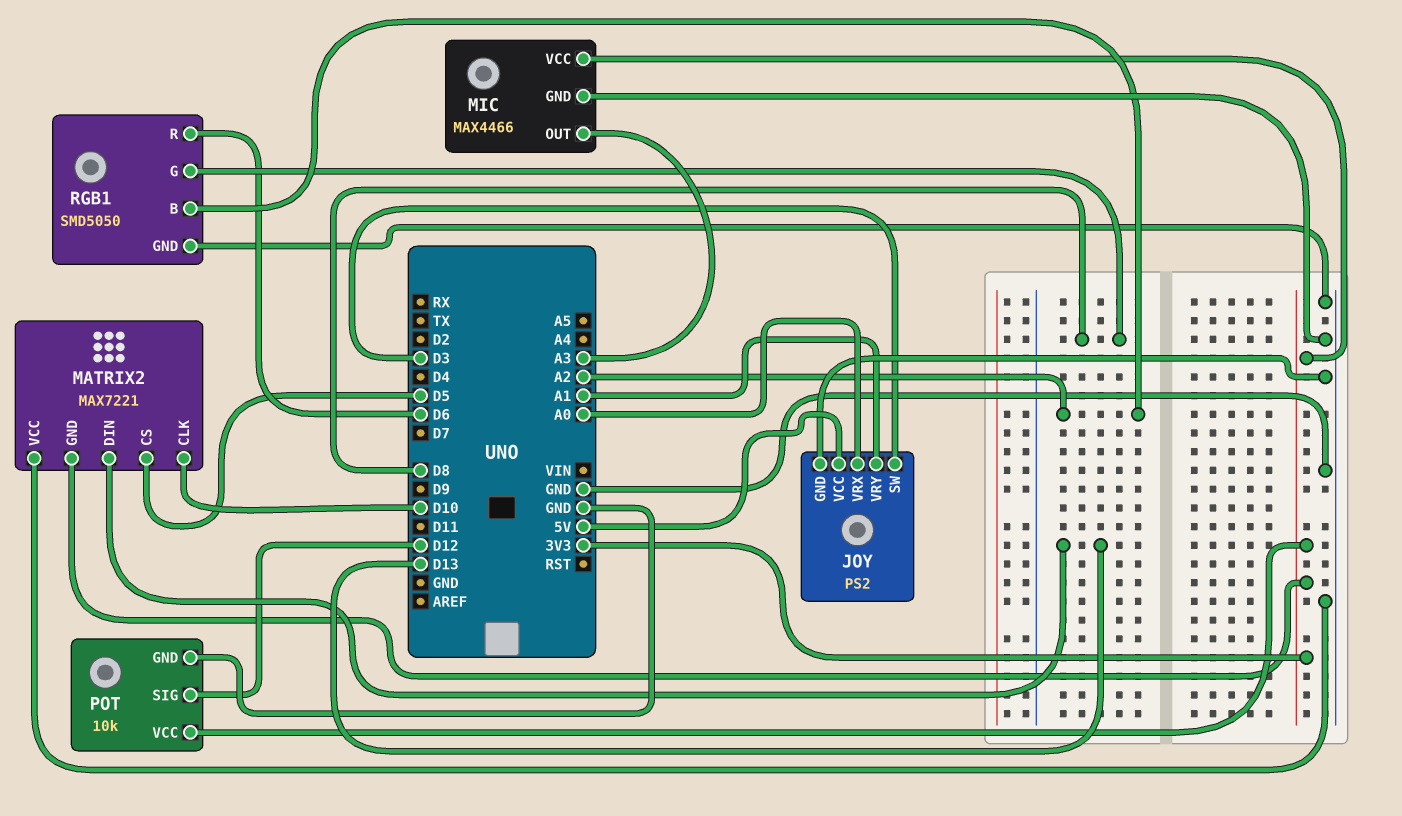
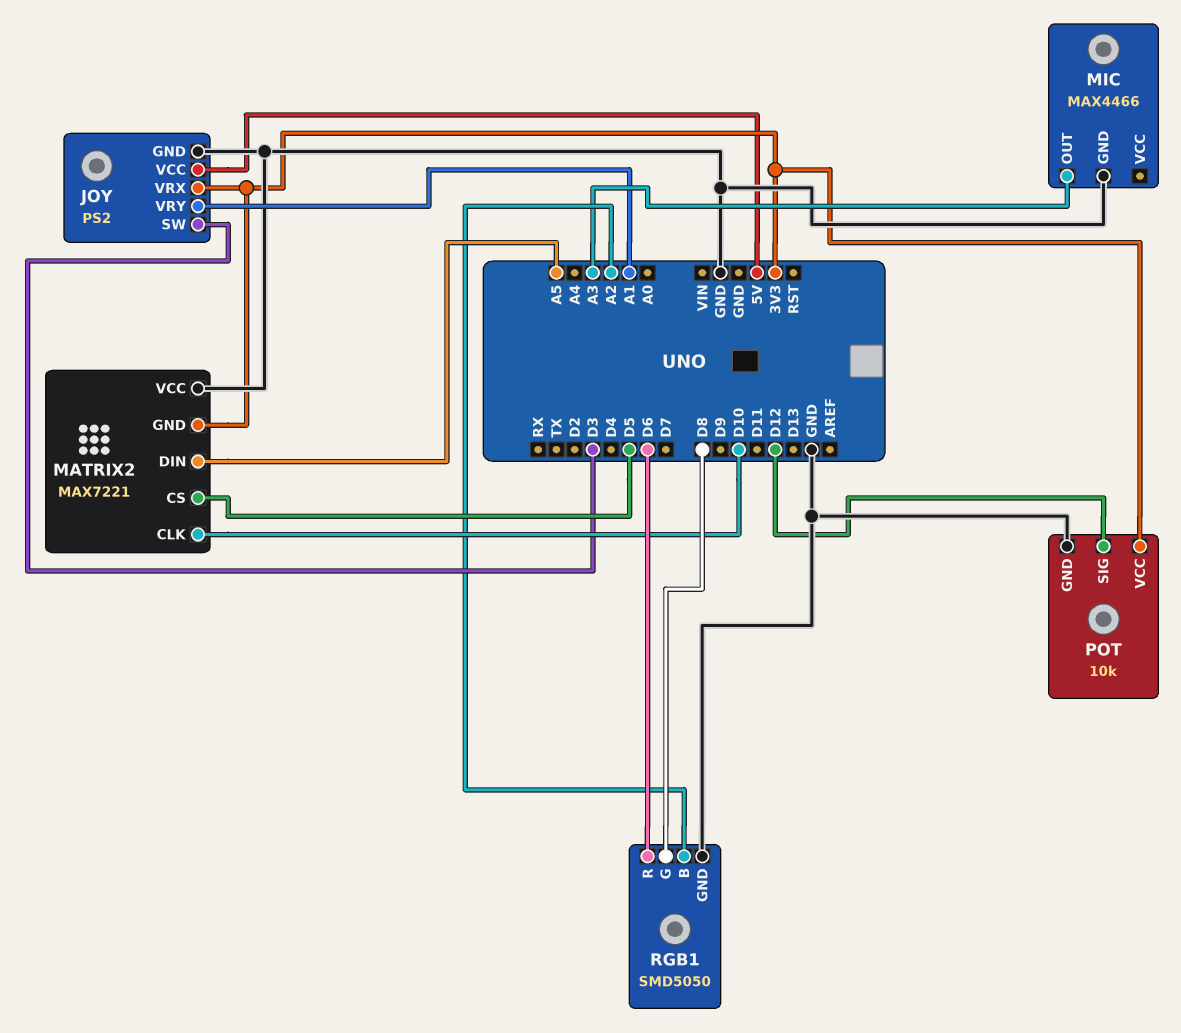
JOY pin VRX: A0 -> 3V3
MATRIX2 pin DIN: D13 -> A5
MIC pin VCC: 3V3 -> none

